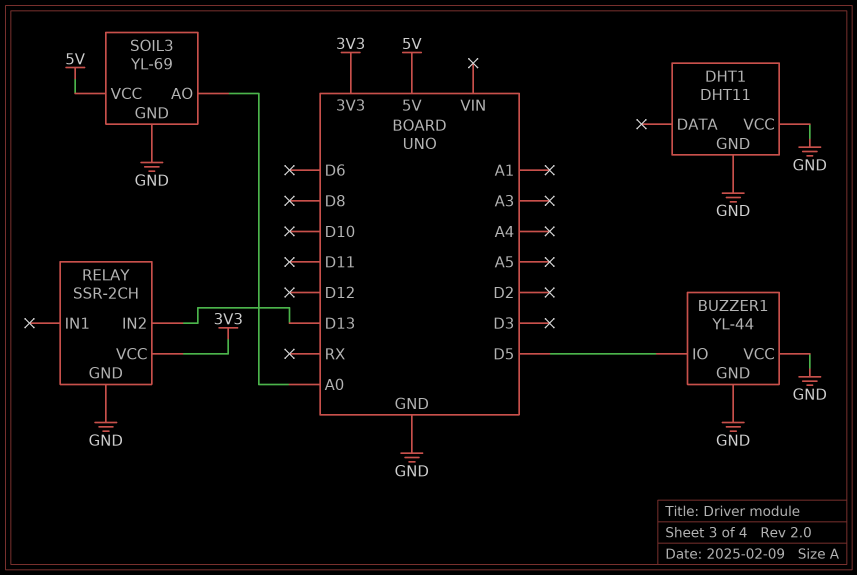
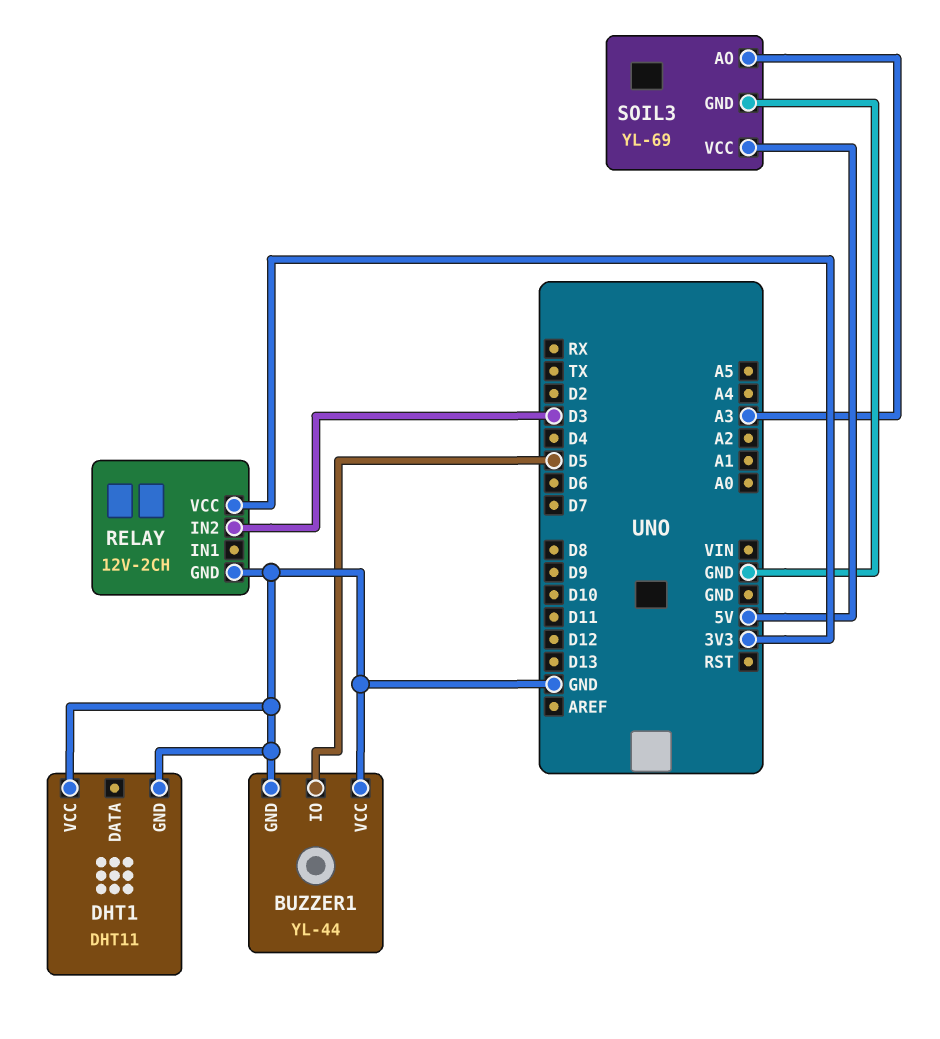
RELAY: SSR-2CH -> 12V-2CH
RELAY pin IN2: D13 -> D3
SOIL3 pin AO: A0 -> A3

